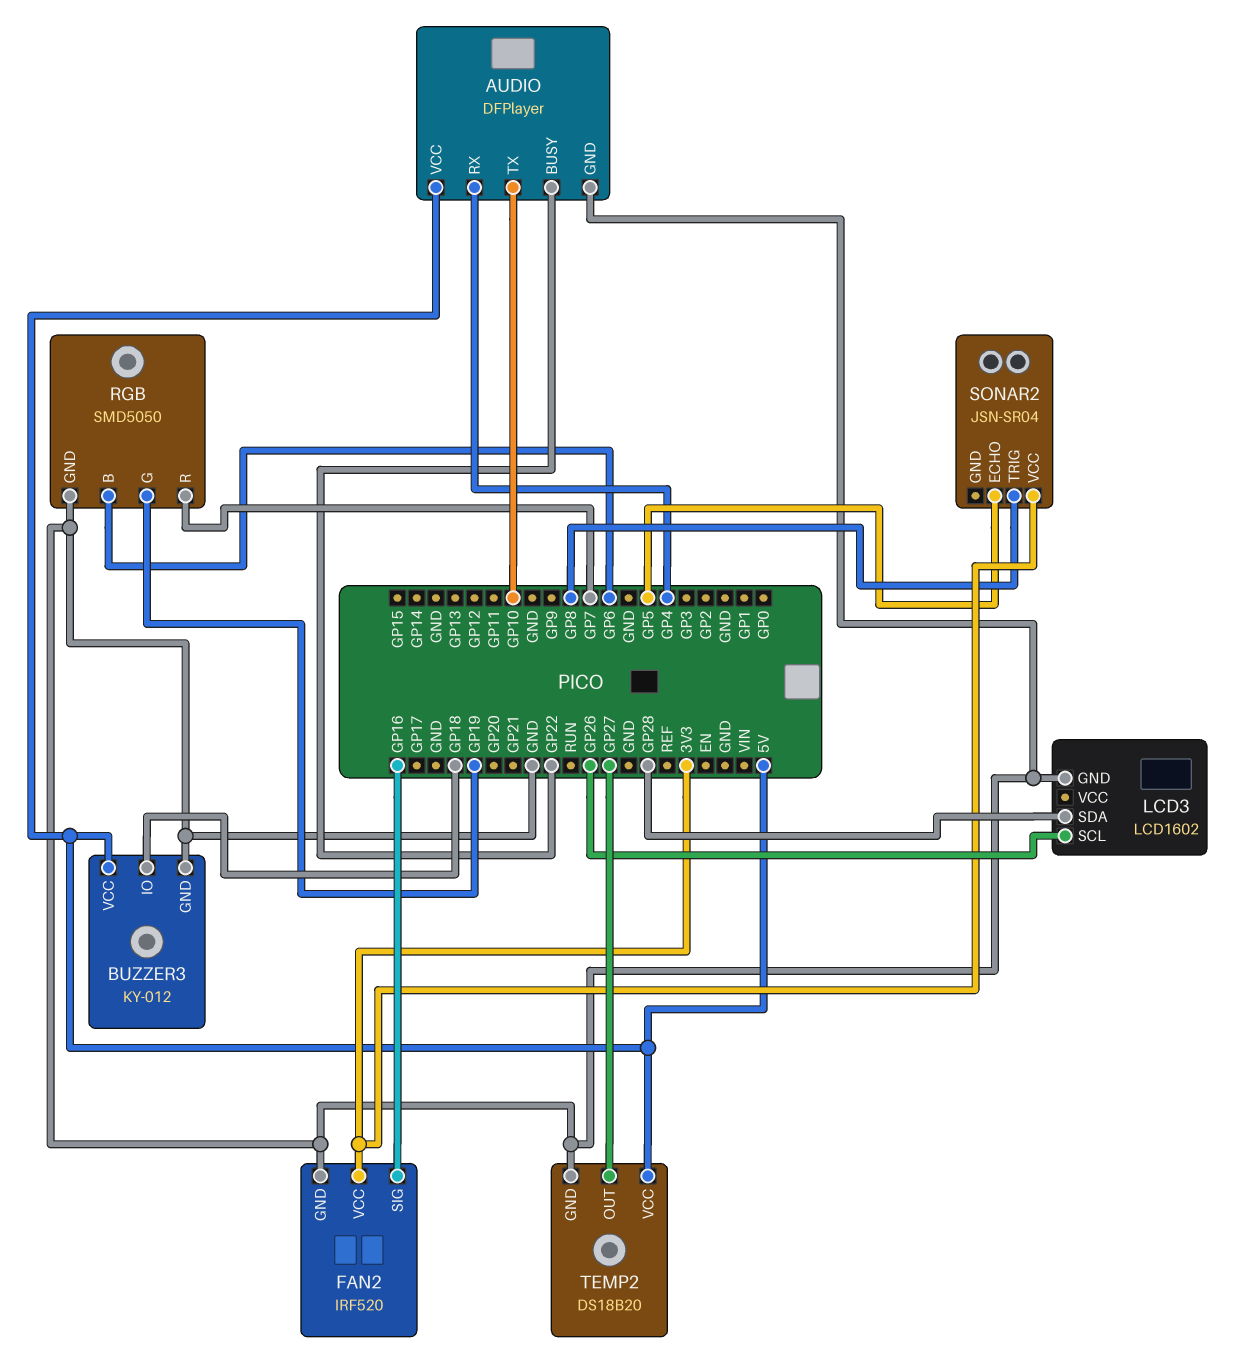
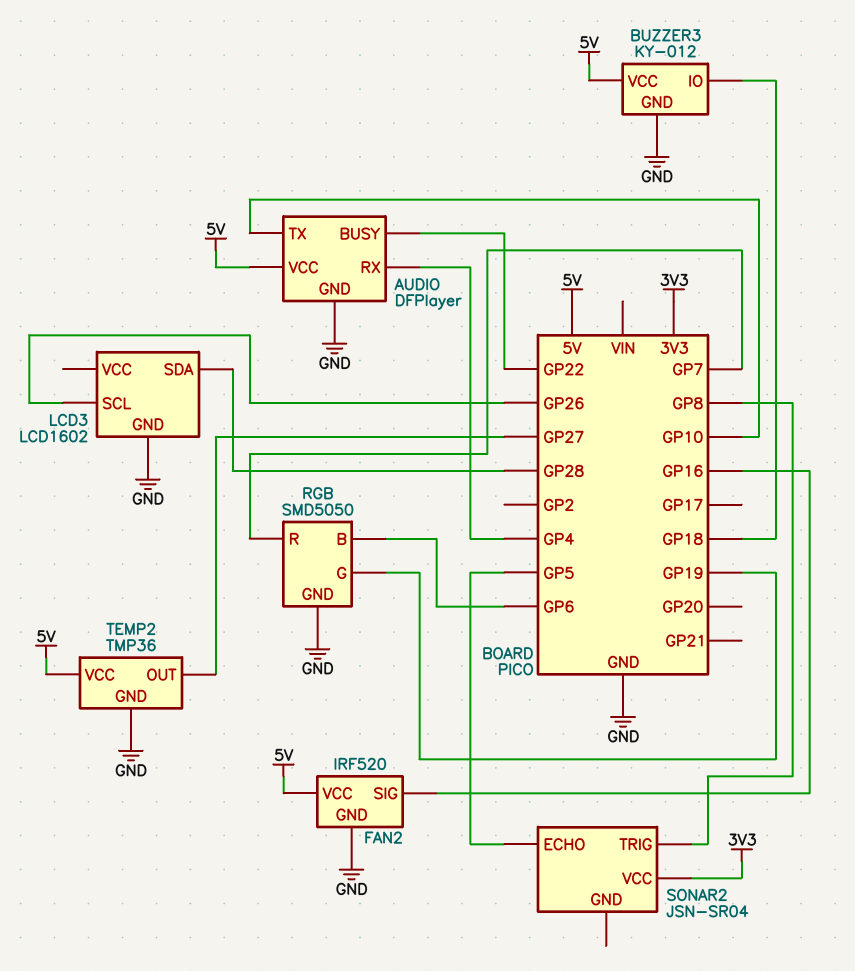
FAN2 pin VCC: 3V3 -> 5V
TEMP2: DS18B20 -> TMP36

